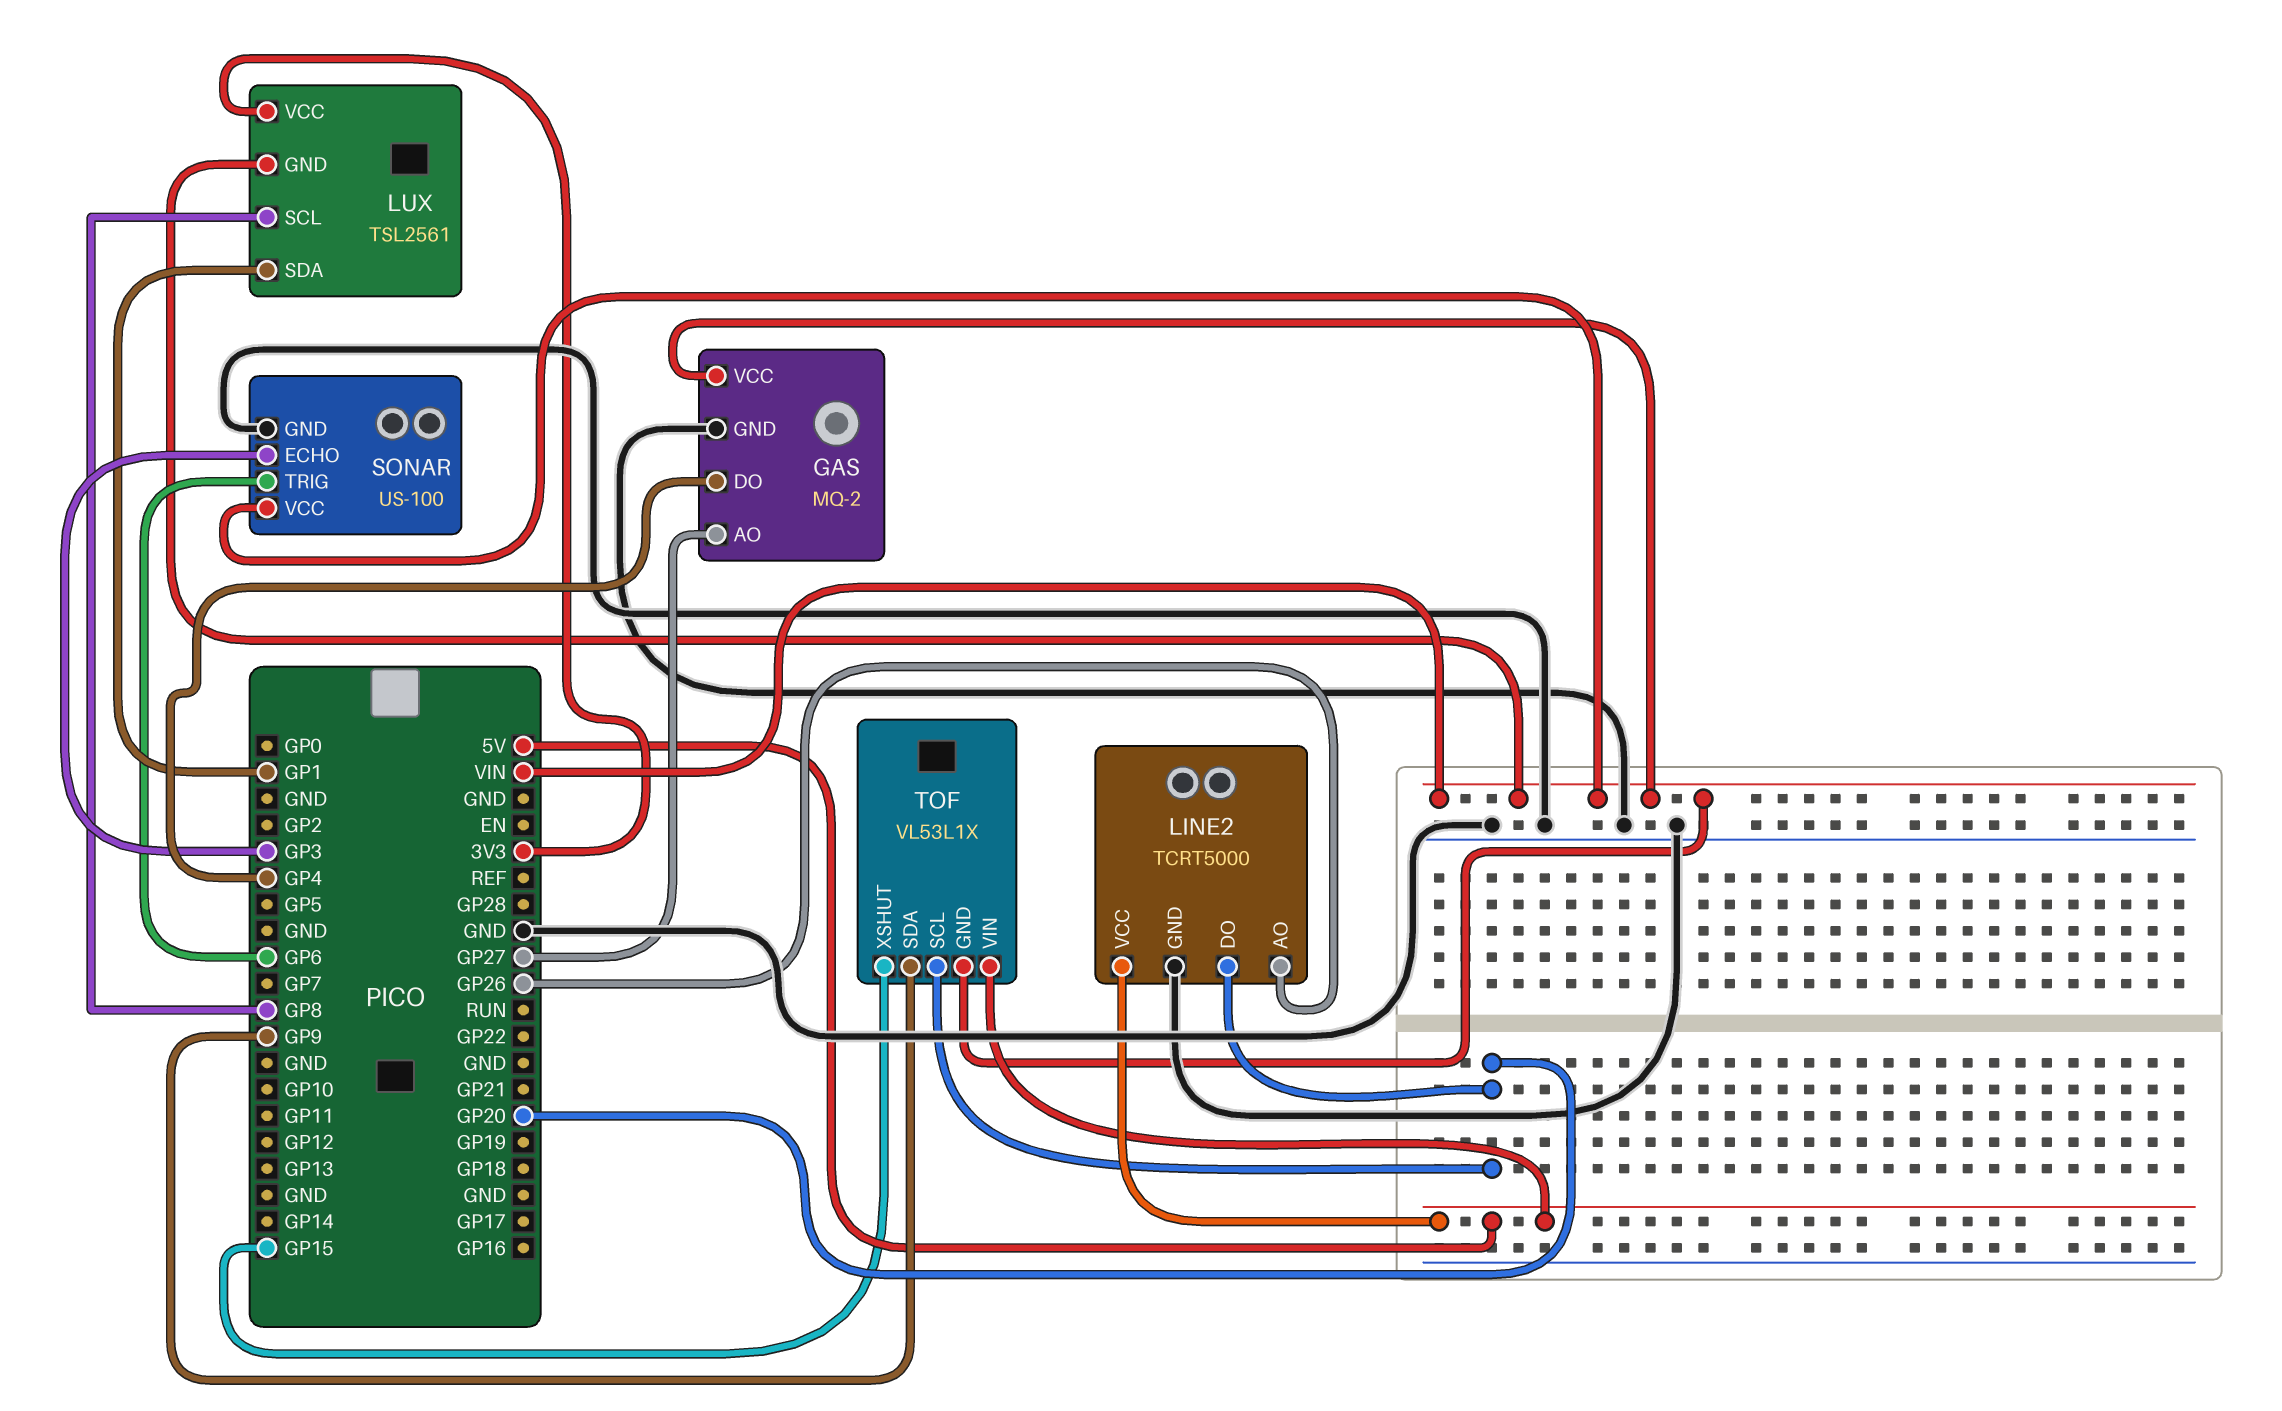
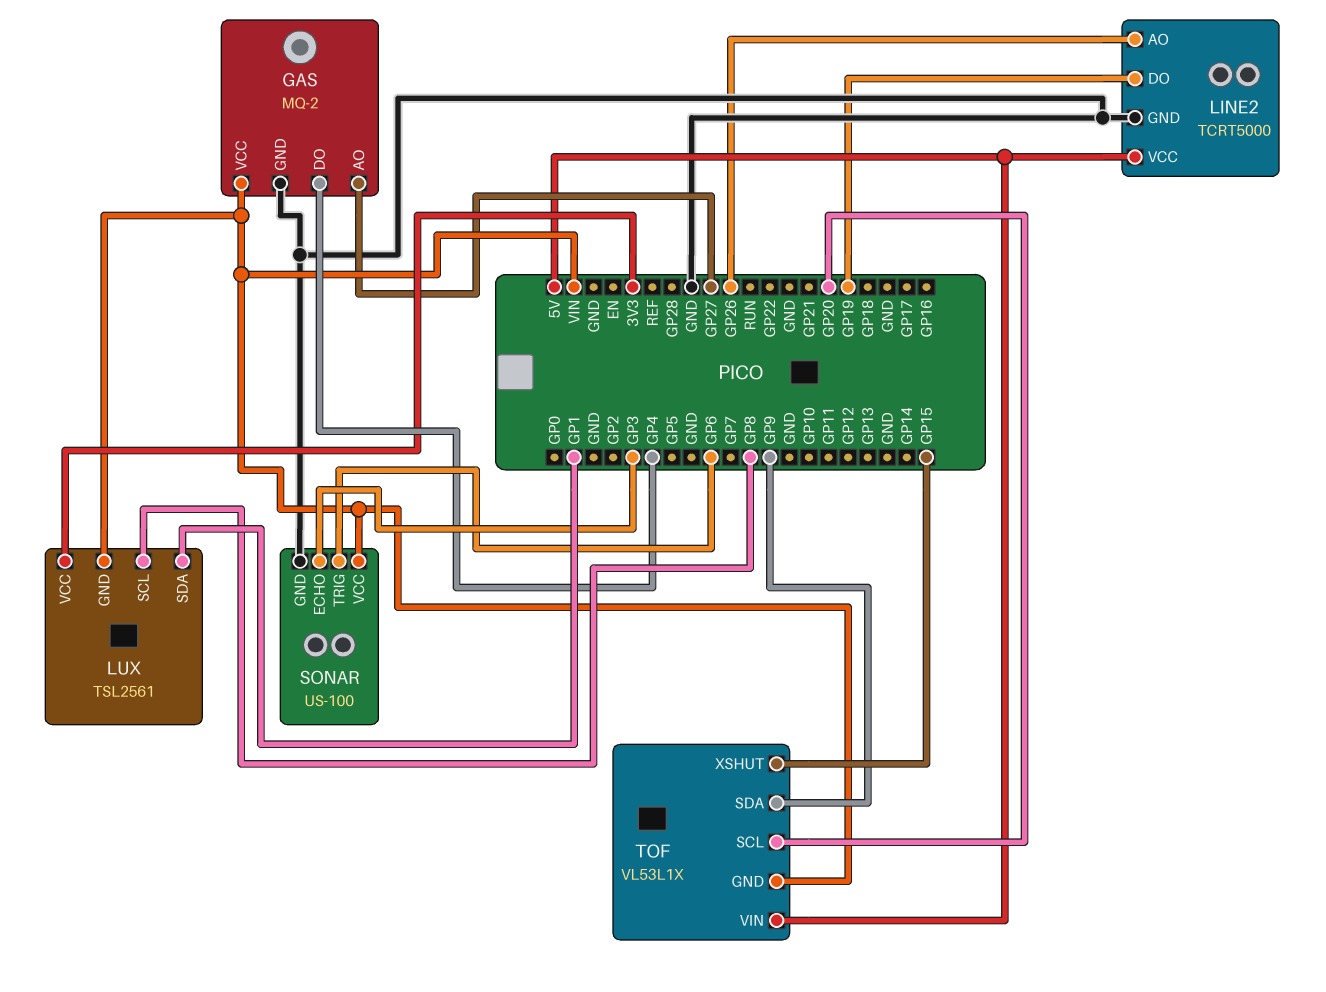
LINE2 pin DO: GP20 -> GP19

